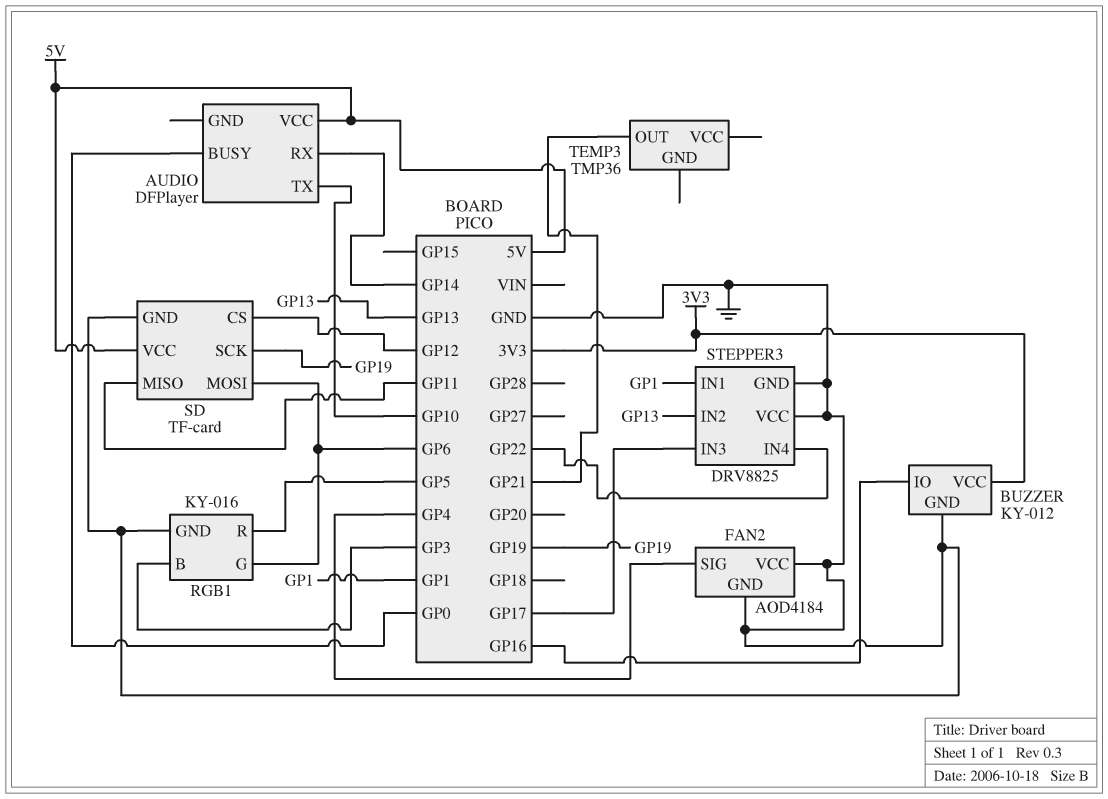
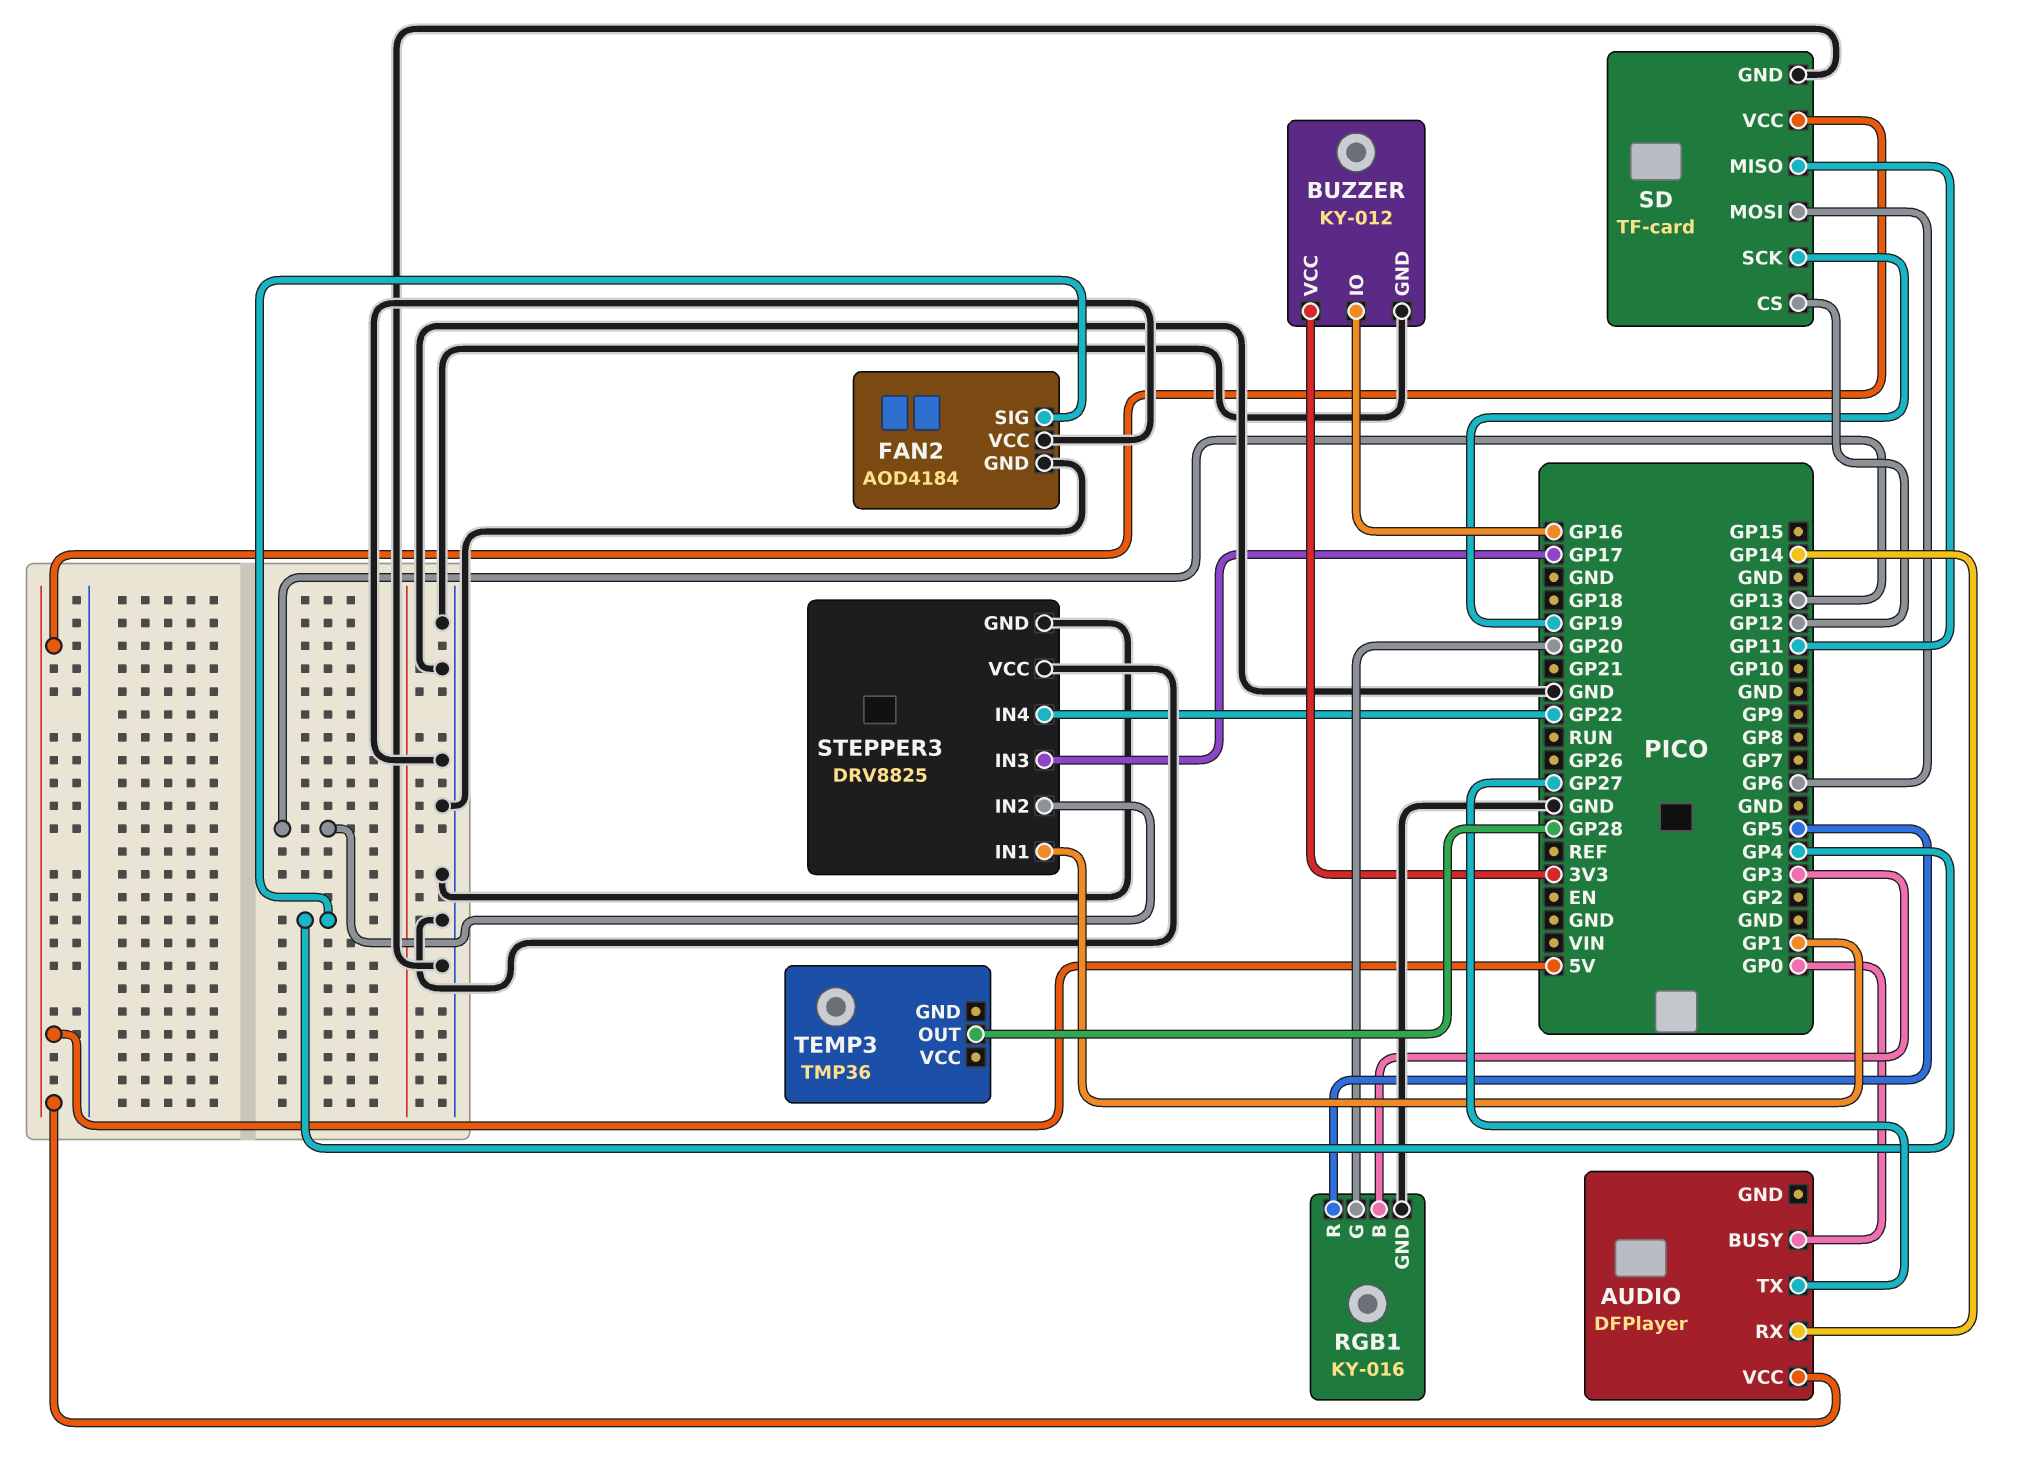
AUDIO pin TX: GP10 -> GP27
RGB1 pin G: GP6 -> GP20
TEMP3 pin OUT: GP21 -> GP28

